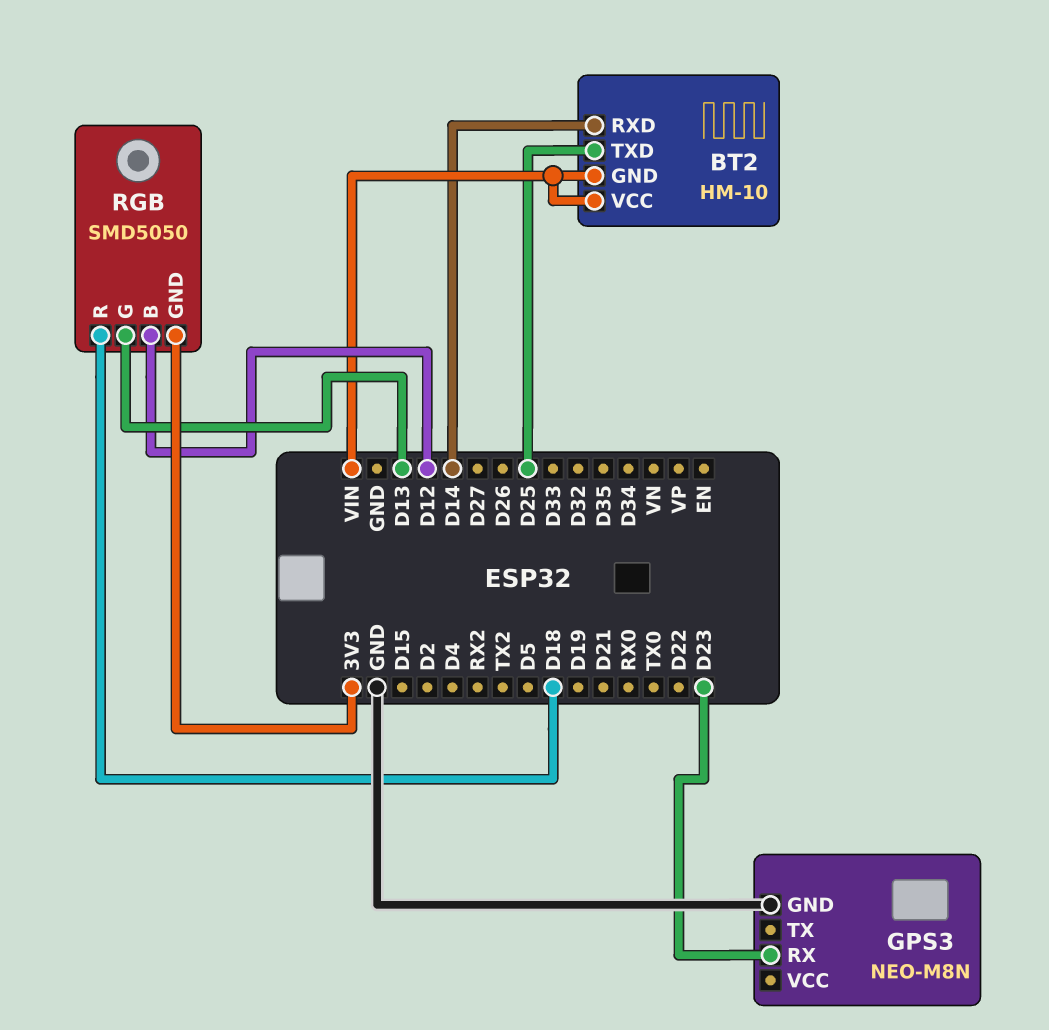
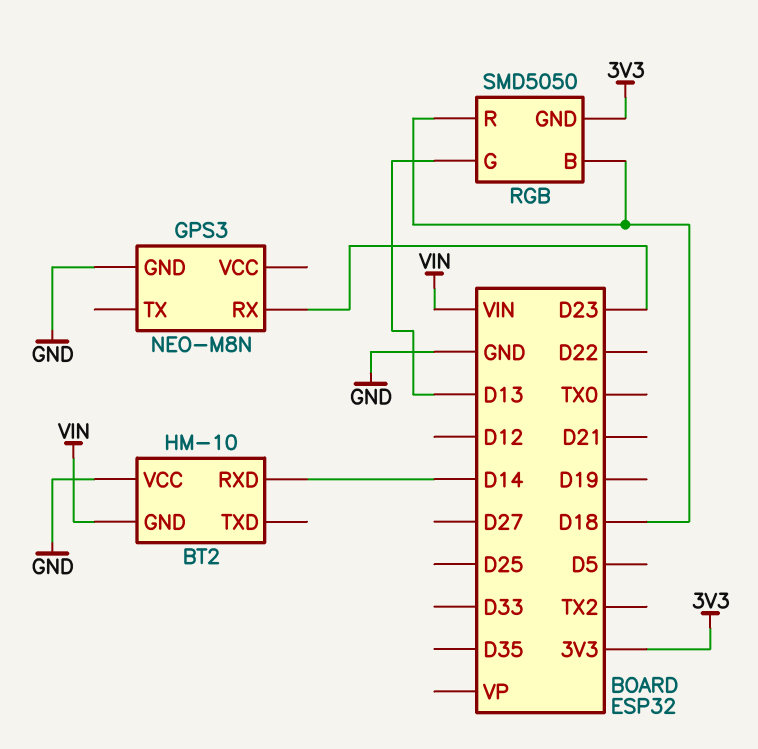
BT2 pin TXD: D25 -> none
BT2 pin VCC: VIN -> GND
RGB pin B: D12 -> D18

